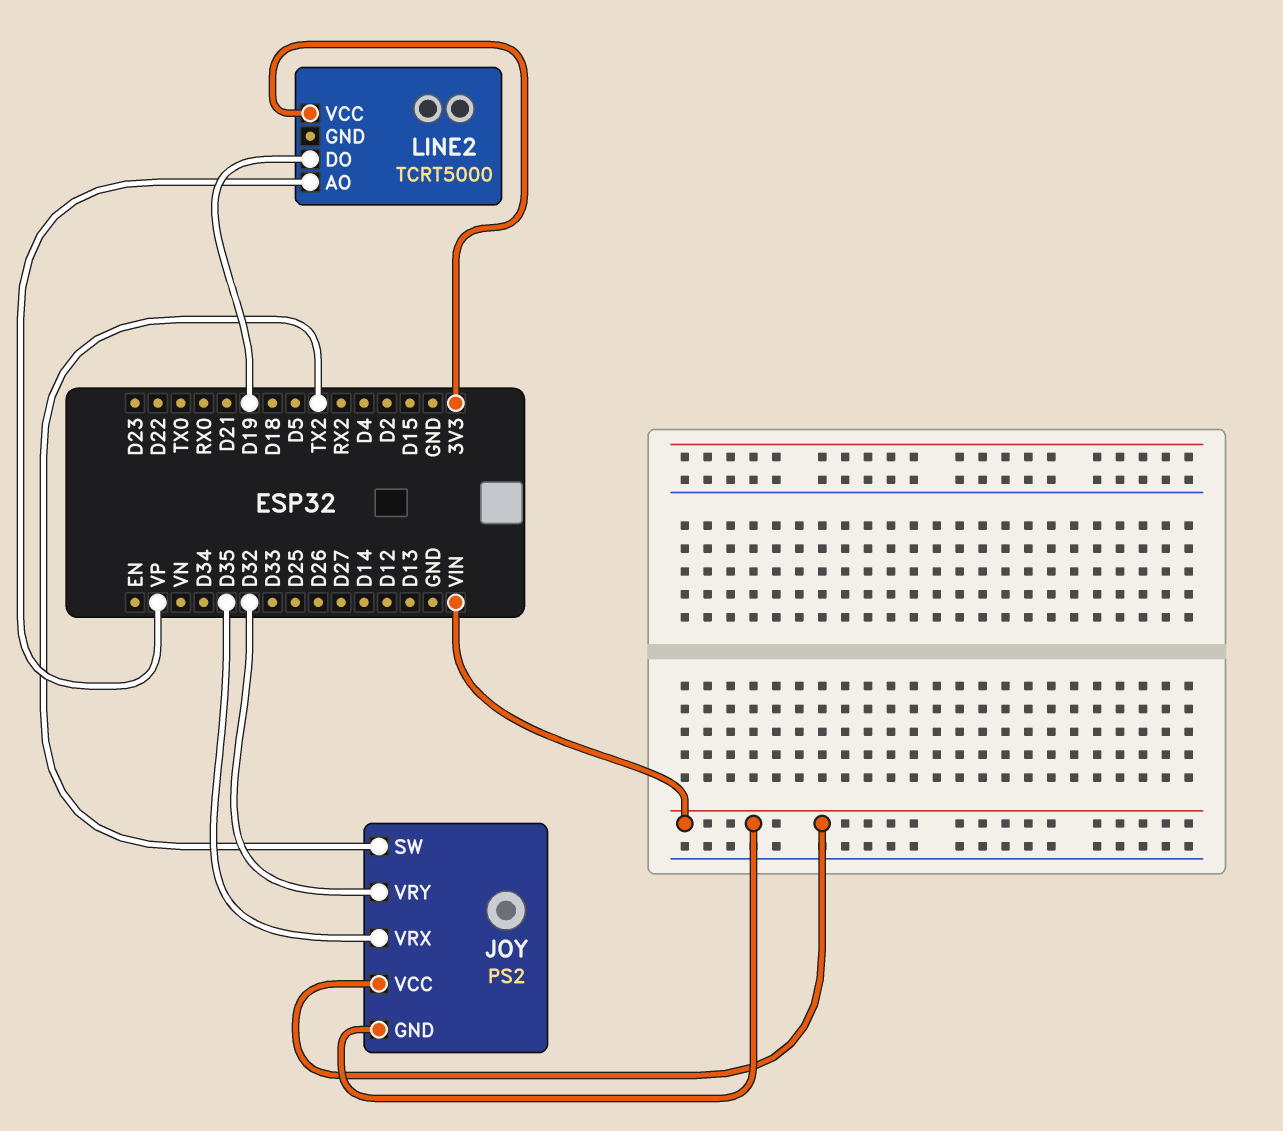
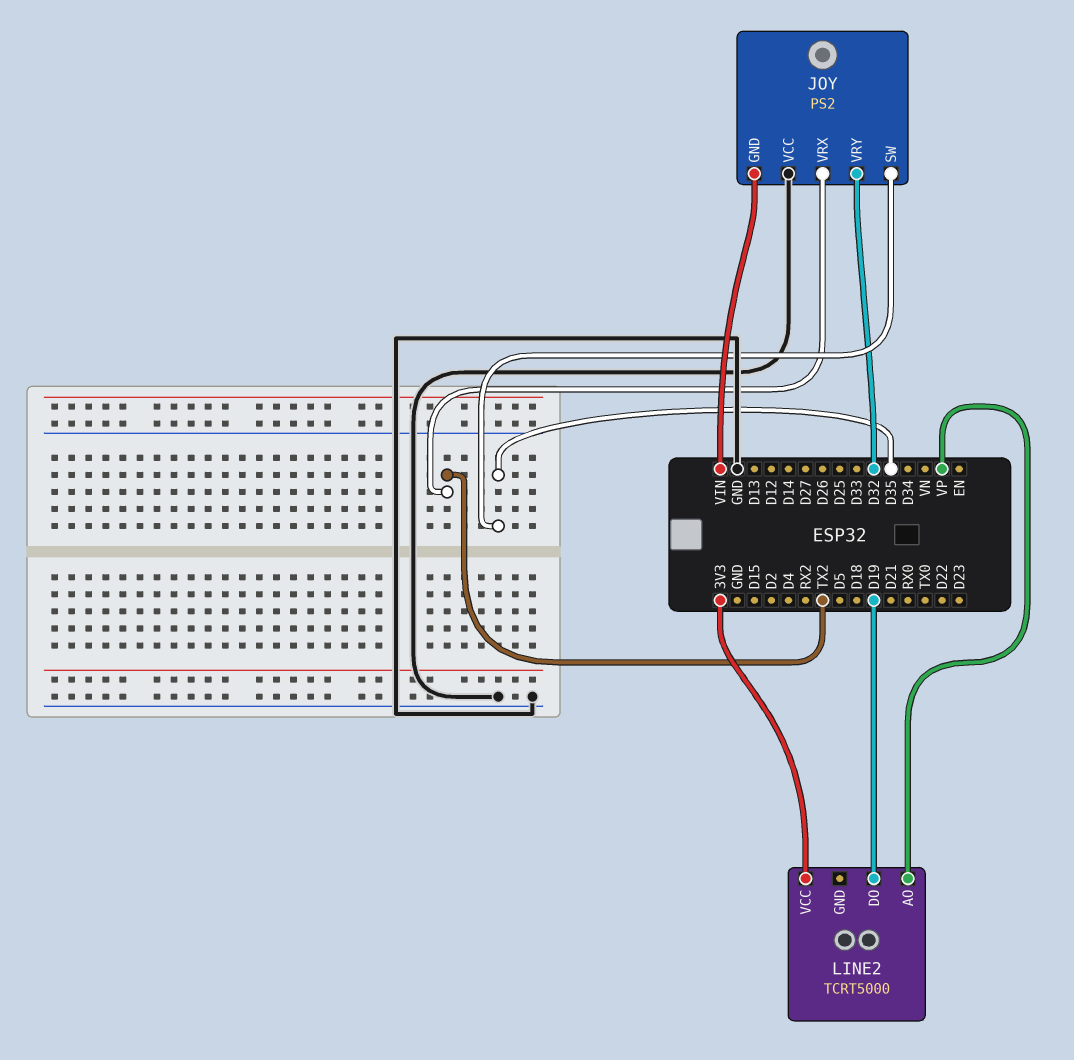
JOY pin SW: TX2 -> D35
JOY pin VCC: VIN -> GND
JOY pin VRX: D35 -> TX2

